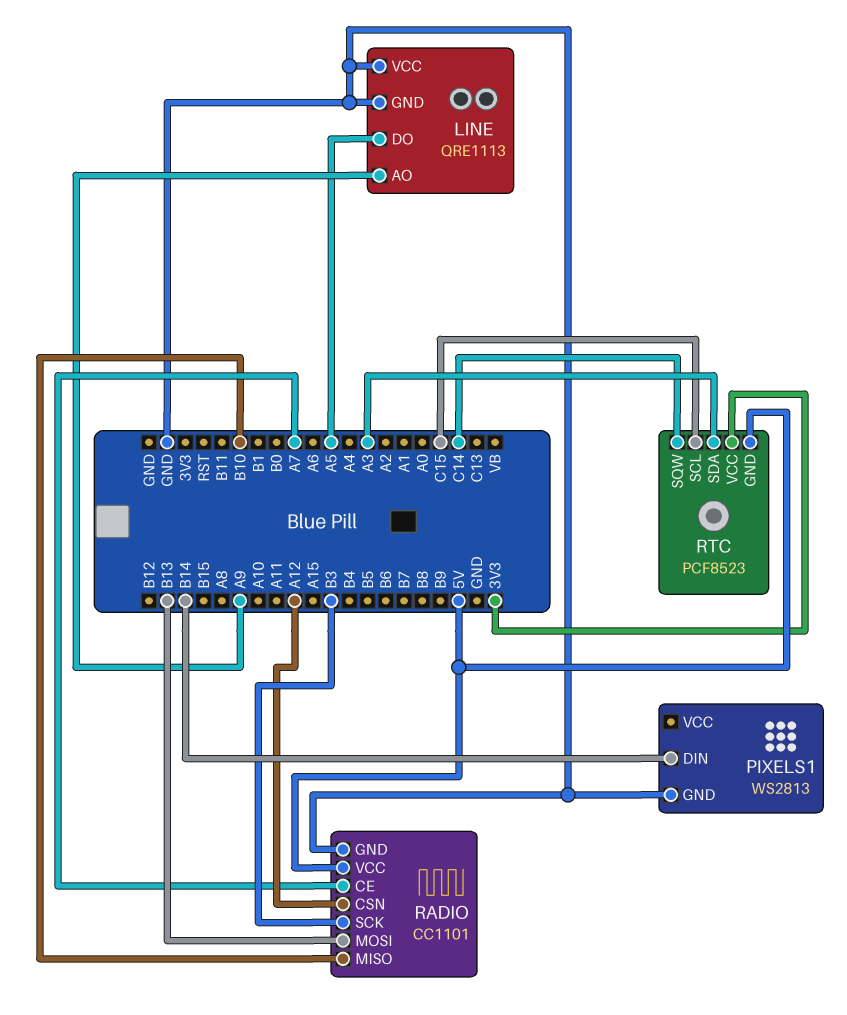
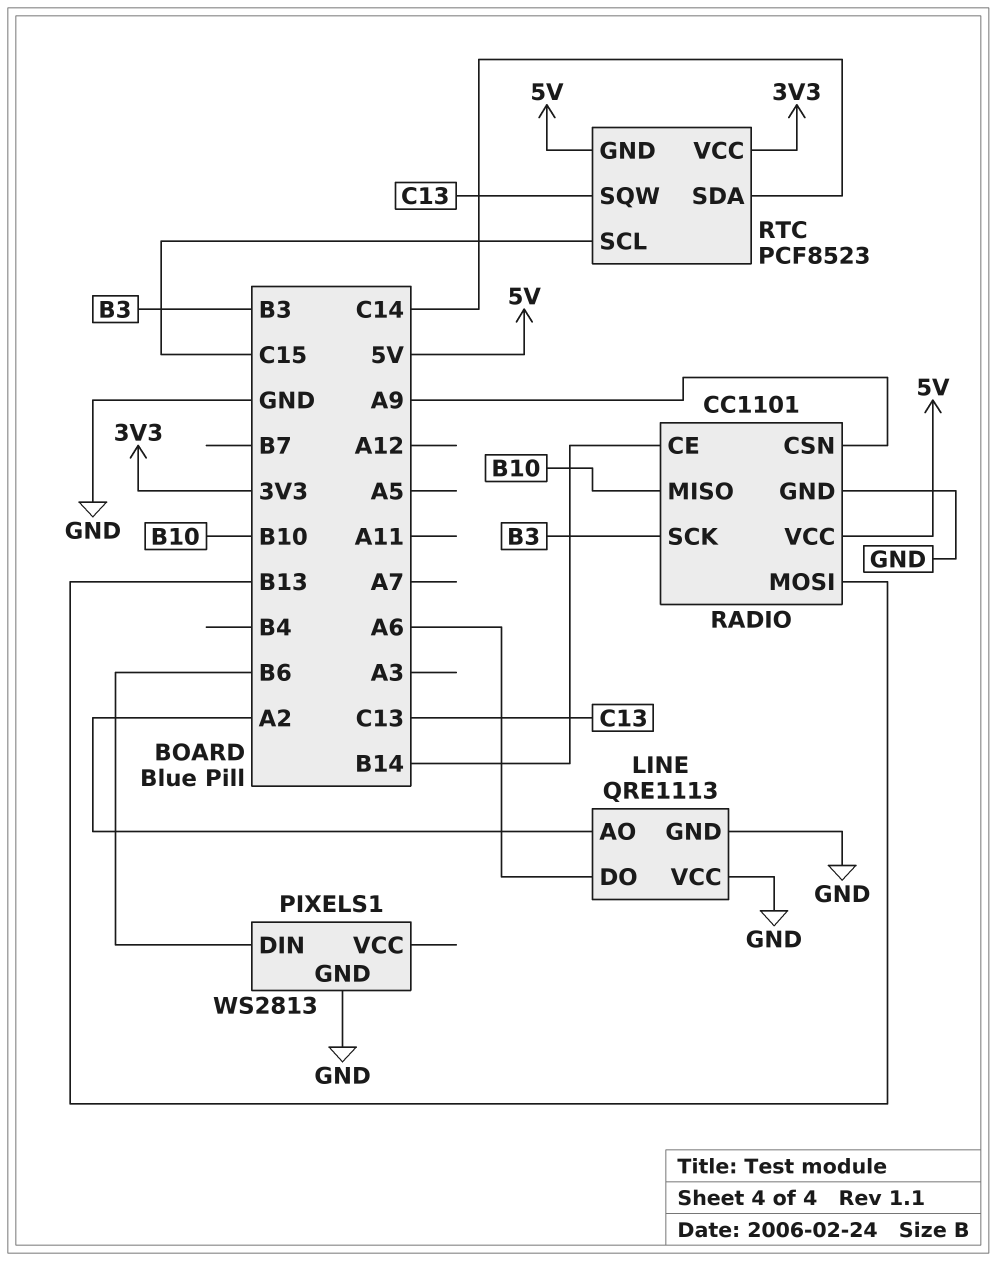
LINE pin AO: A9 -> A2
LINE pin DO: A5 -> A6
PIXELS1 pin DIN: B14 -> B6
RADIO pin CE: A7 -> B14
RADIO pin CSN: A12 -> A9
RTC pin SDA: A3 -> C14
RTC pin SQW: C14 -> C13

